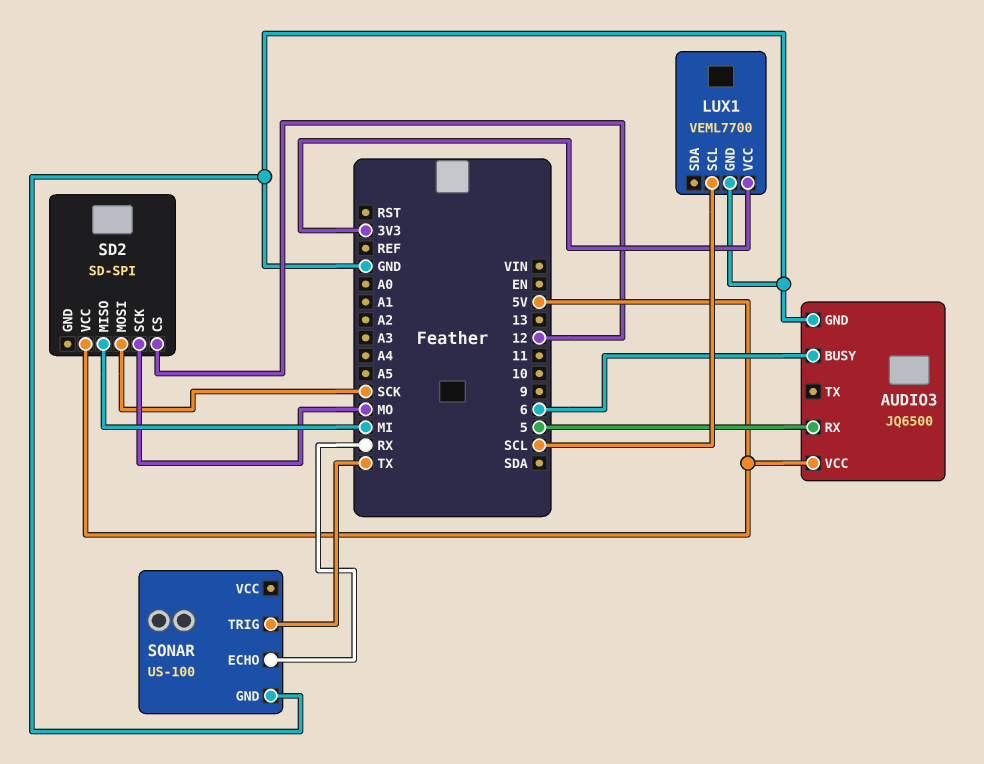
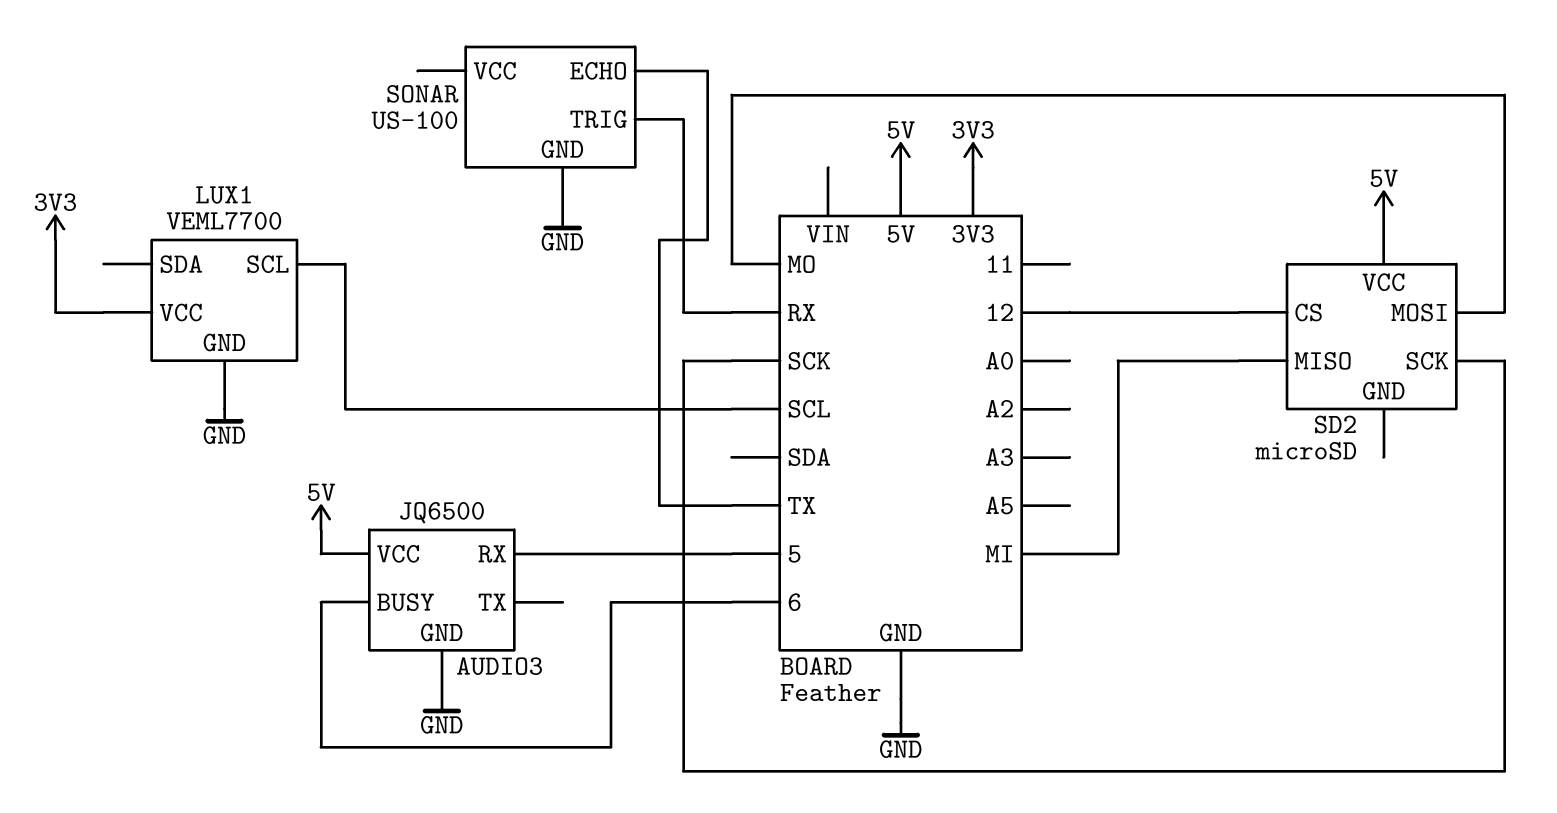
SD2: SD-SPI -> microSD
SD2 pin MOSI: SCK -> MO
SD2 pin SCK: MO -> SCK
SONAR pin ECHO: RX -> TX
SONAR pin TRIG: TX -> RX

